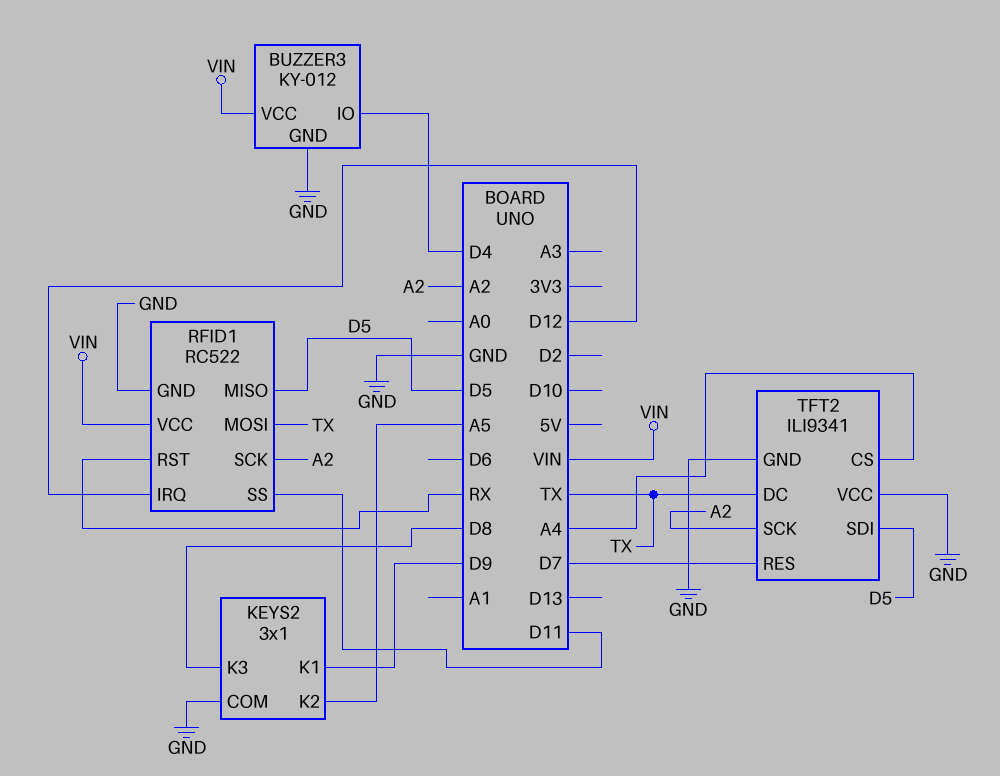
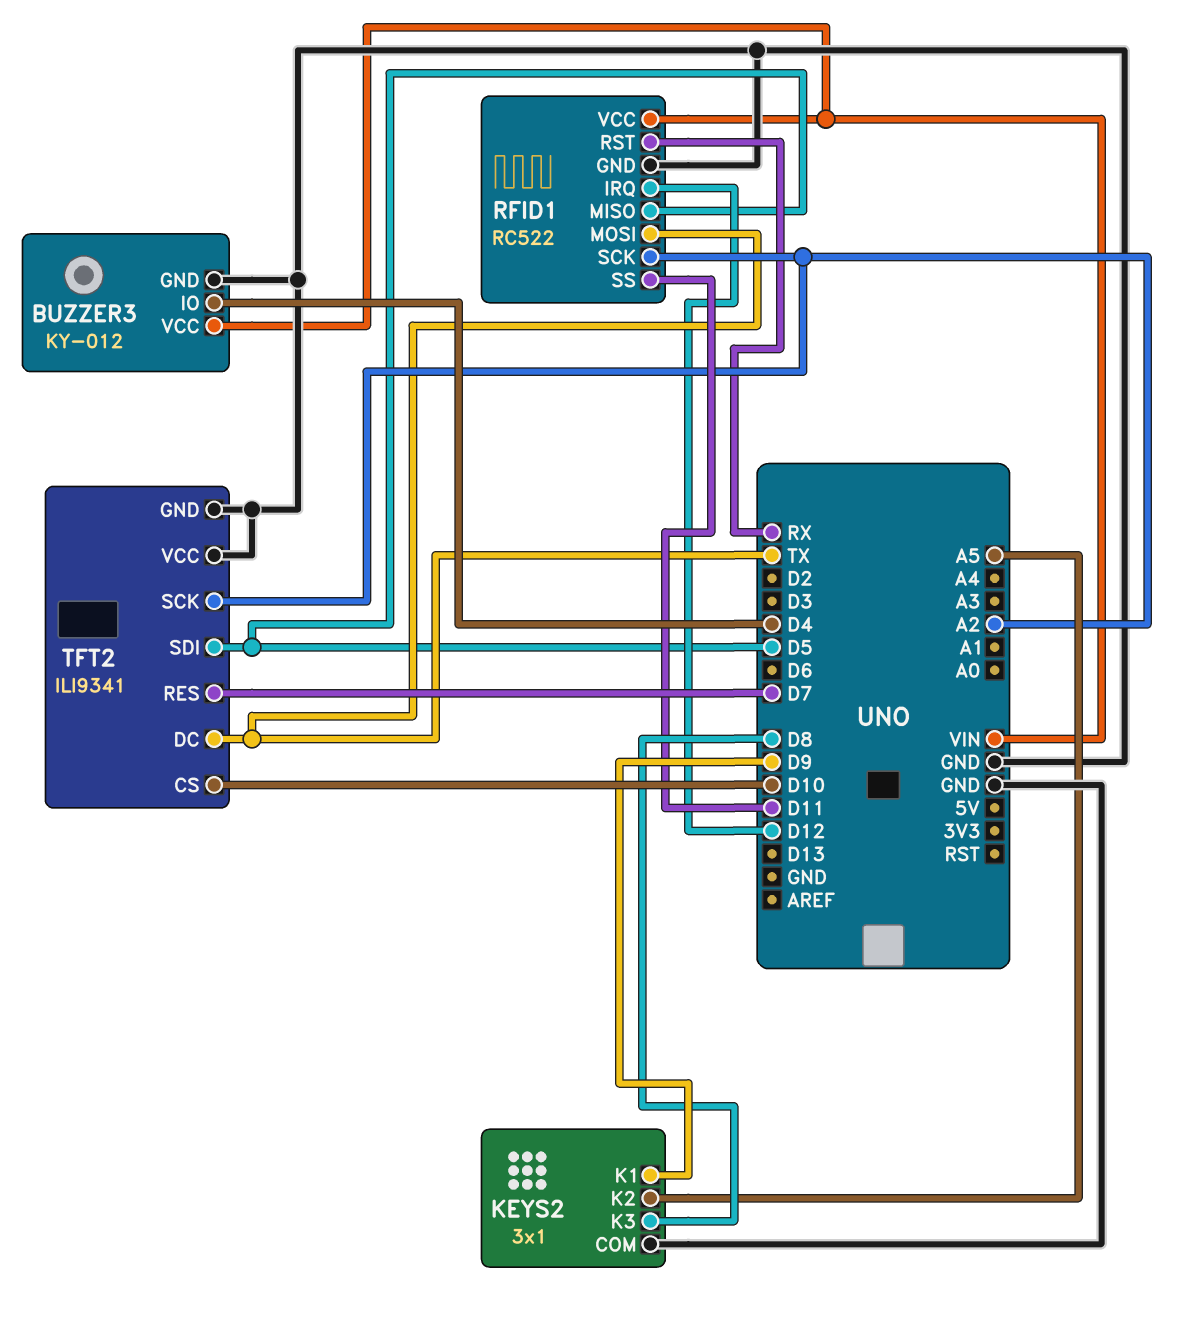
TFT2 pin CS: A4 -> D10

